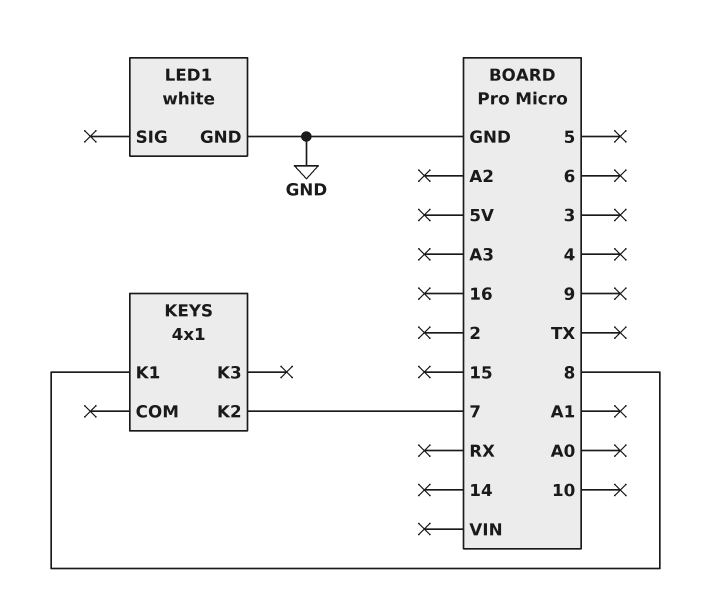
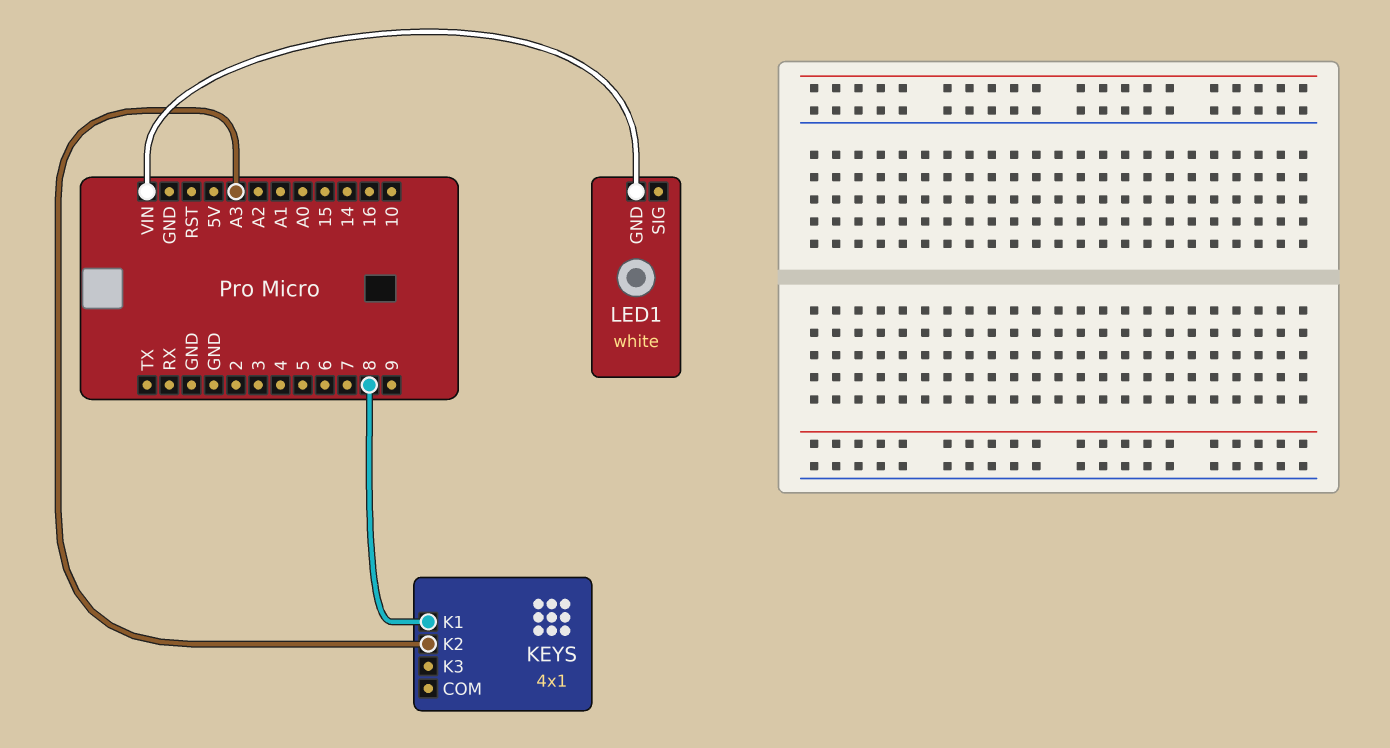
KEYS pin K2: 7 -> A3
LED1 pin GND: GND -> VIN

